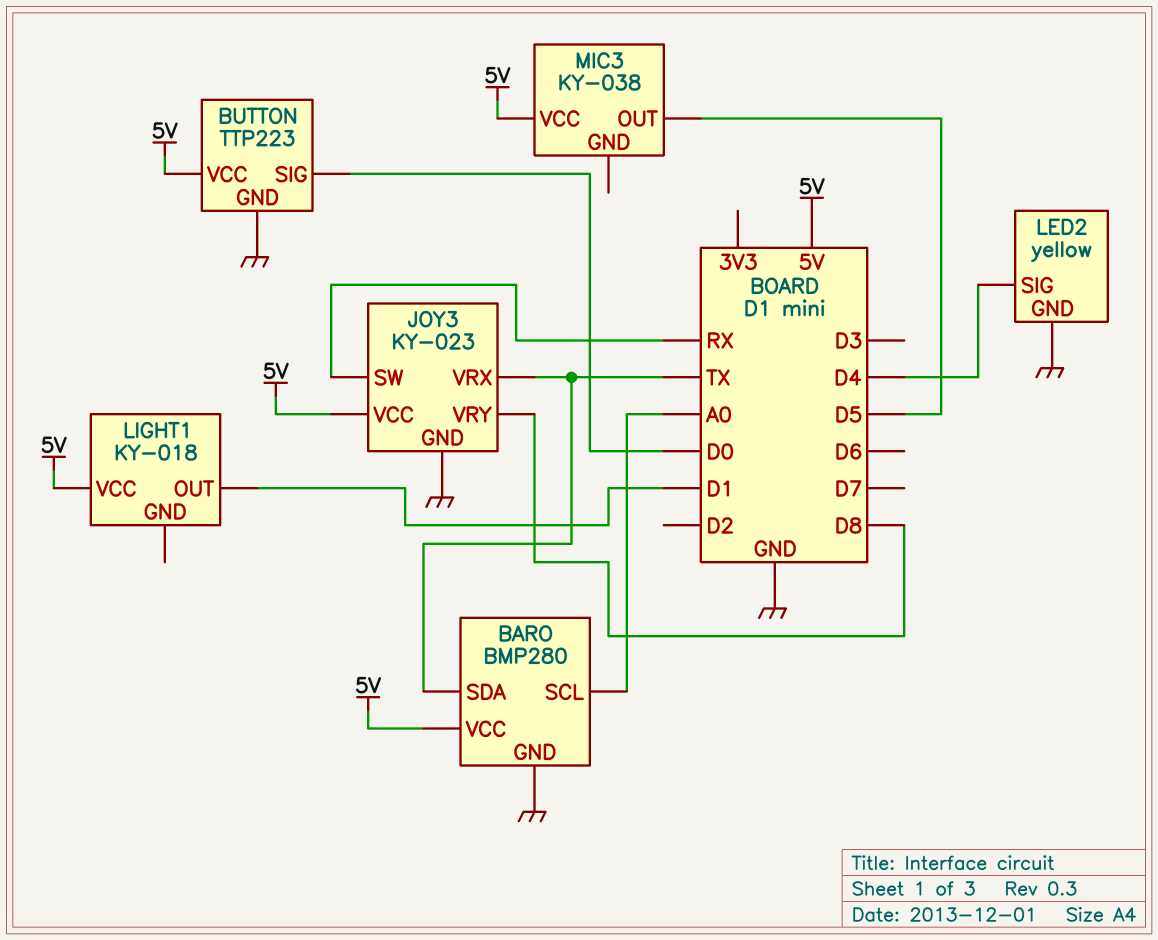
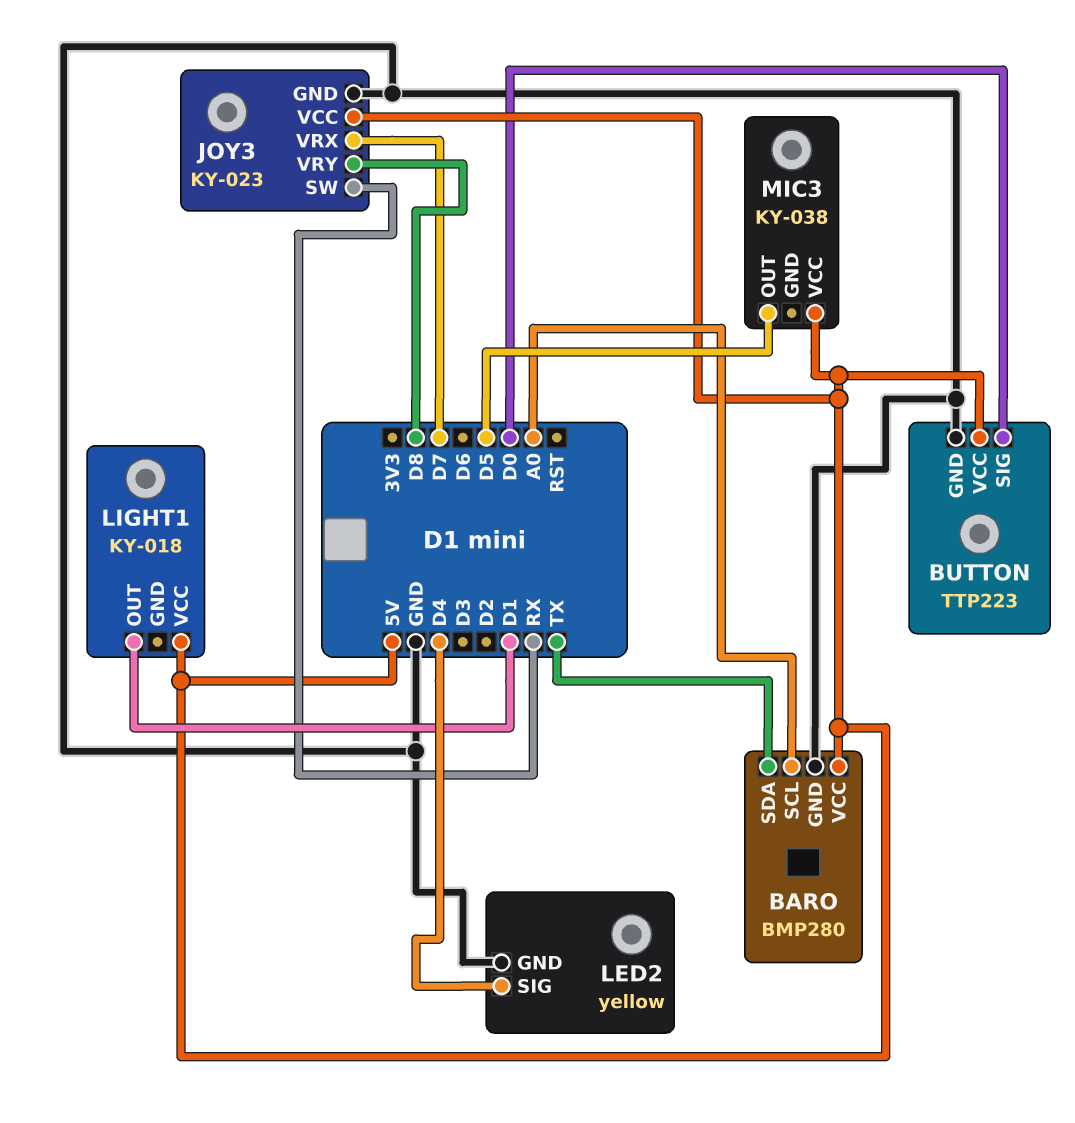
JOY3 pin VRX: TX -> D7

